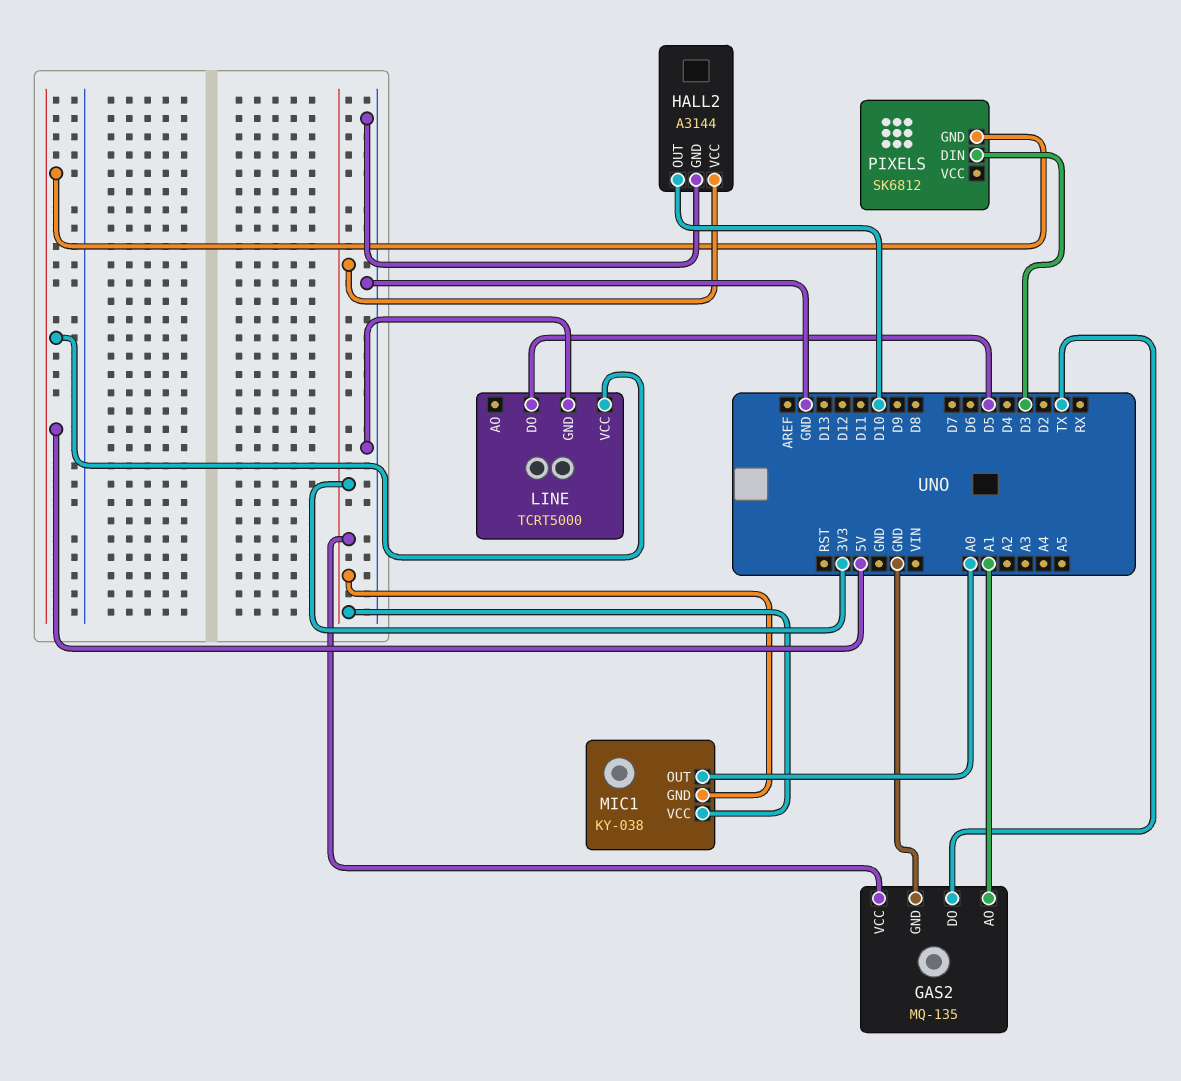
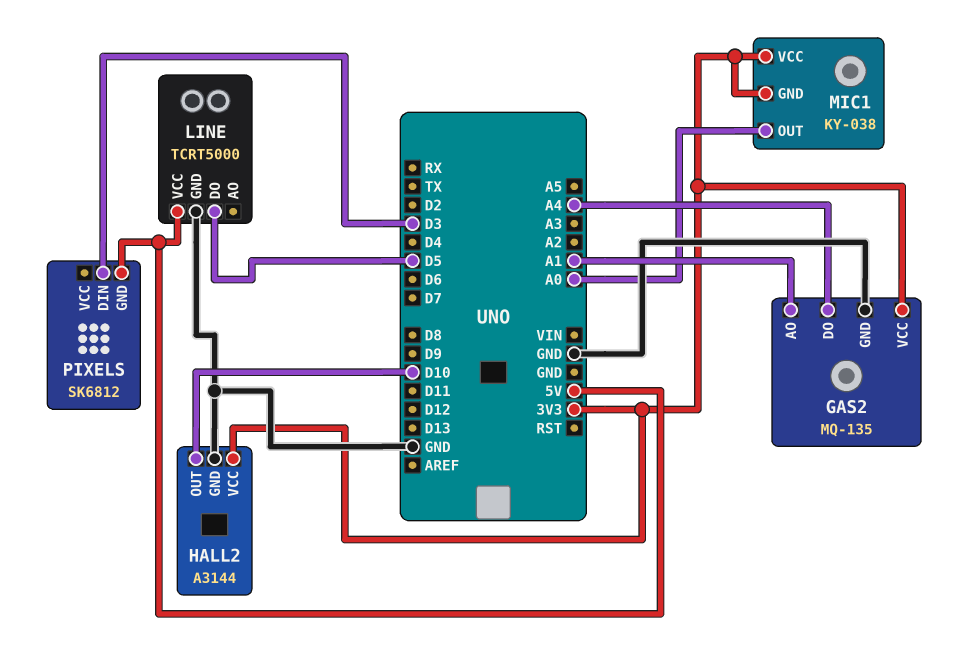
GAS2 pin DO: TX -> A4

